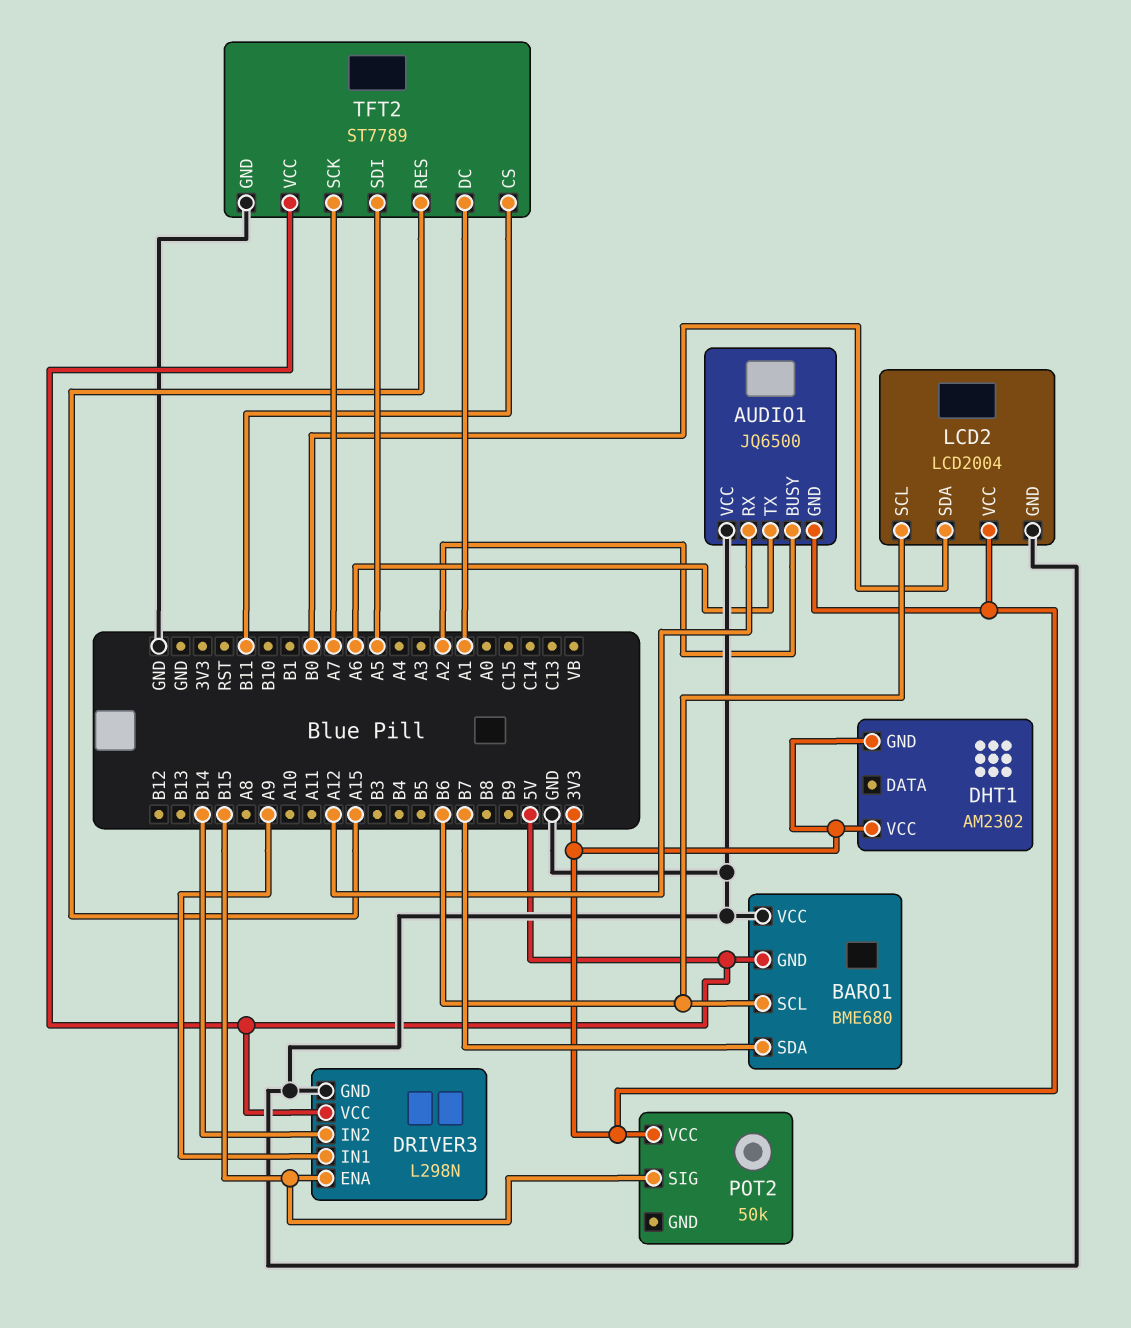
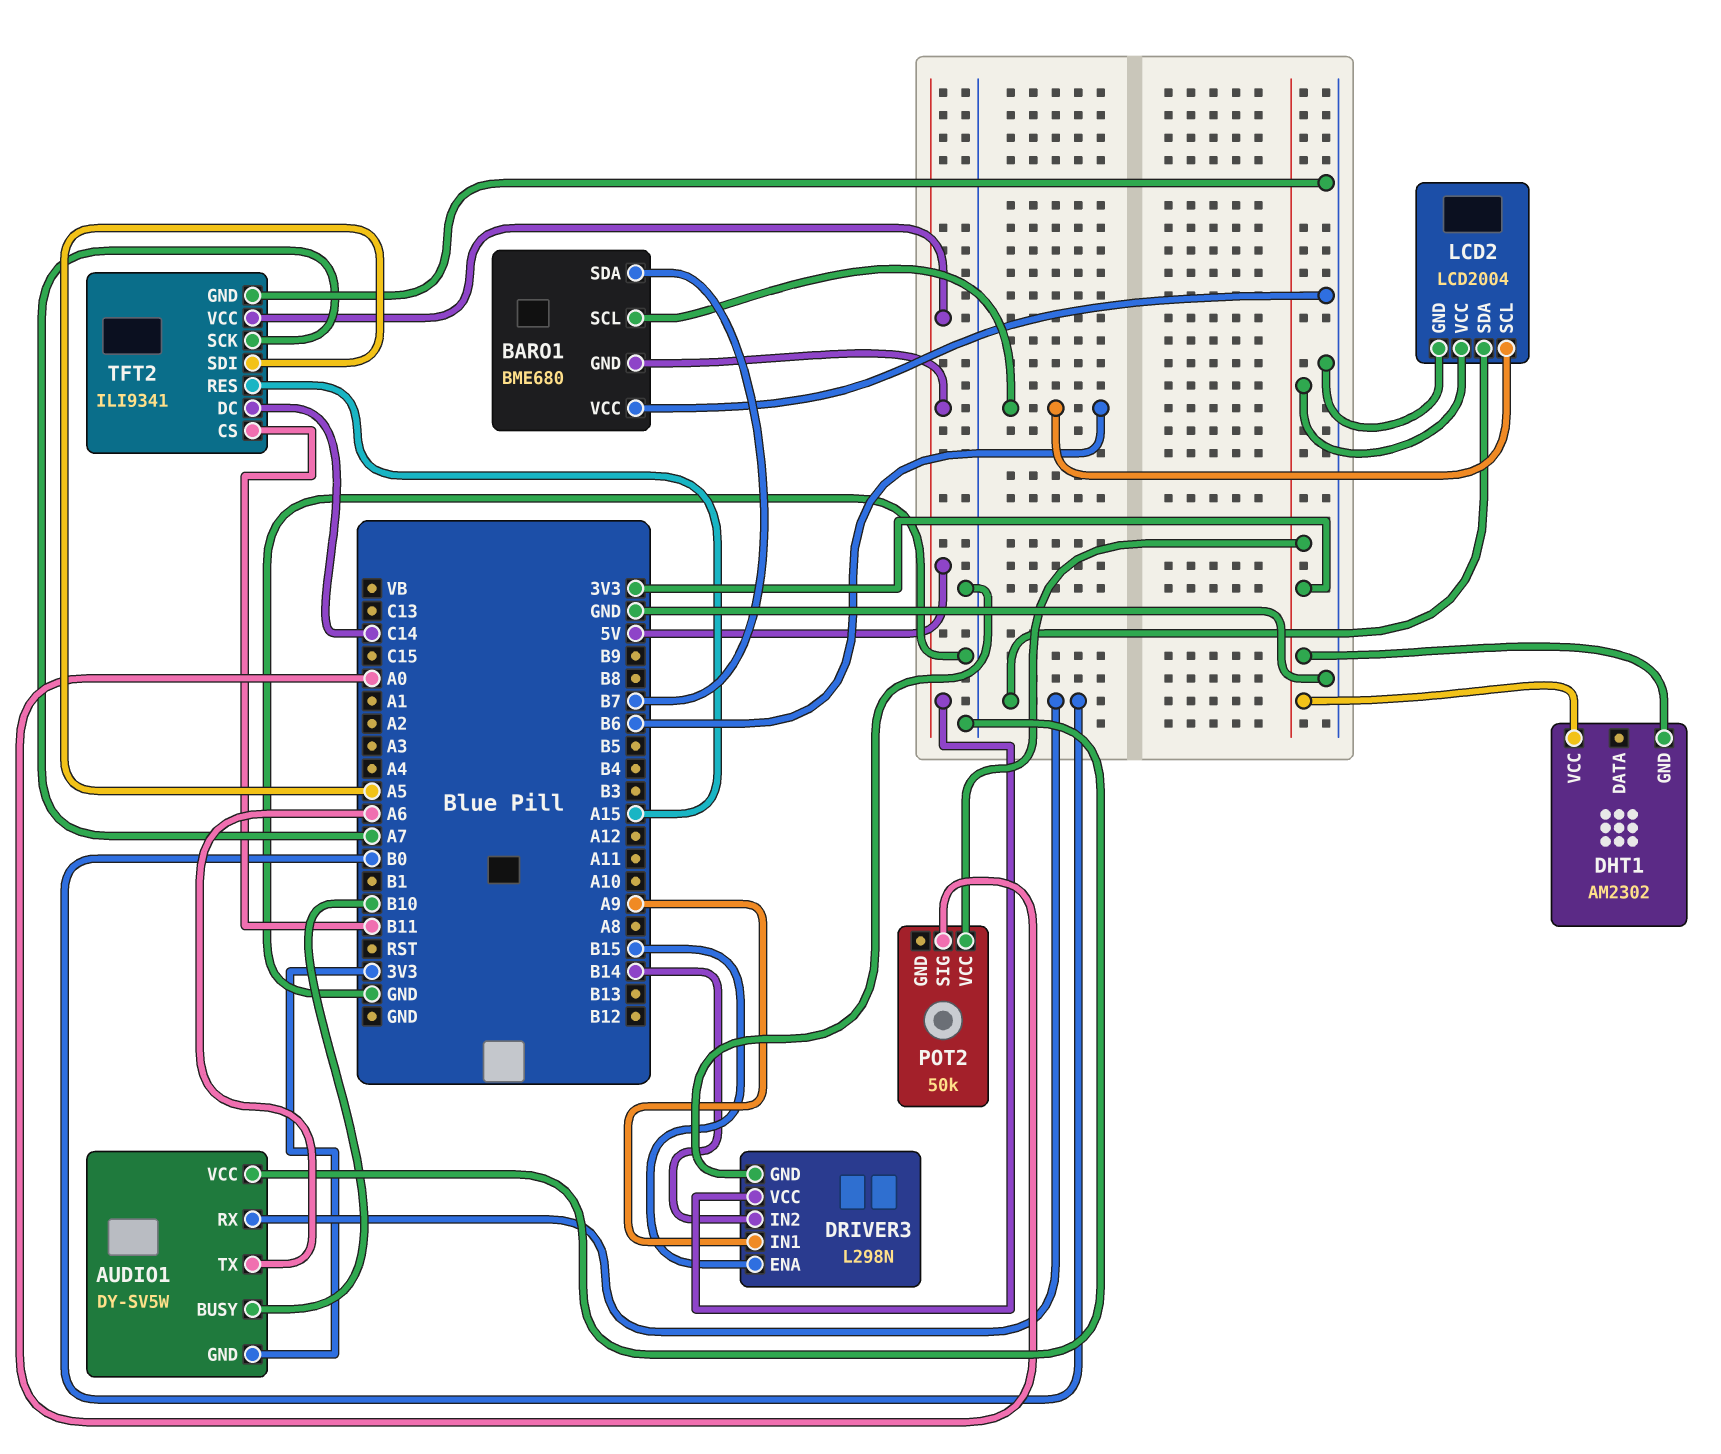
AUDIO1: JQ6500 -> DY-SV5W
AUDIO1 pin BUSY: A2 -> B10
AUDIO1 pin RX: A12 -> B0
POT2 pin SIG: B15 -> A0
TFT2: ST7789 -> ILI9341
TFT2 pin DC: A1 -> C14

